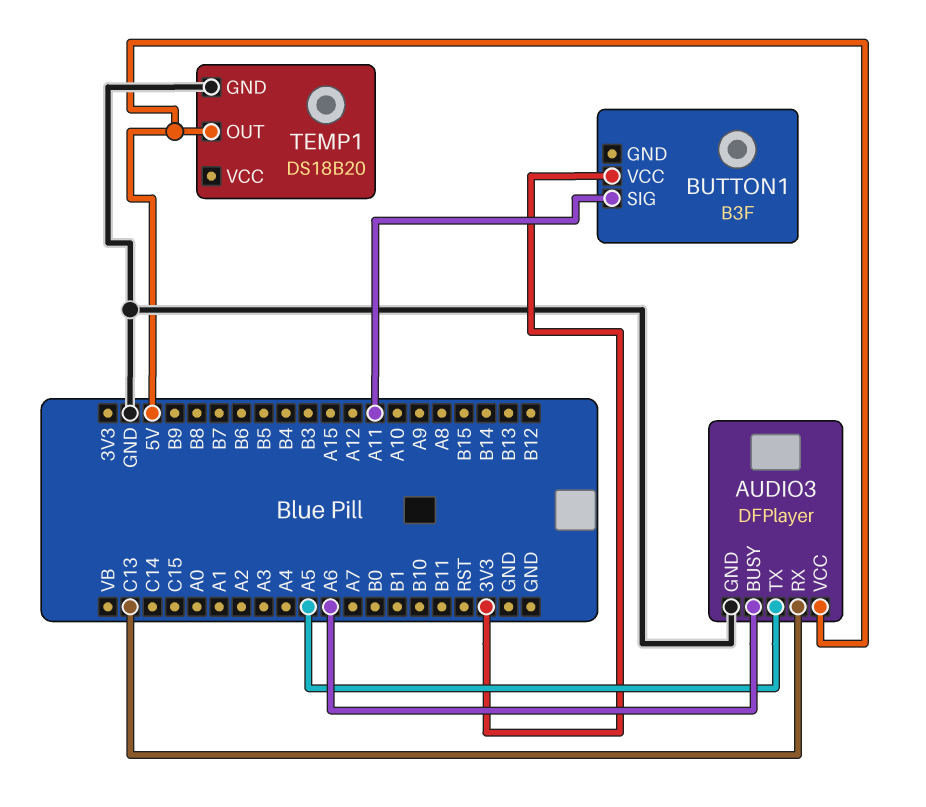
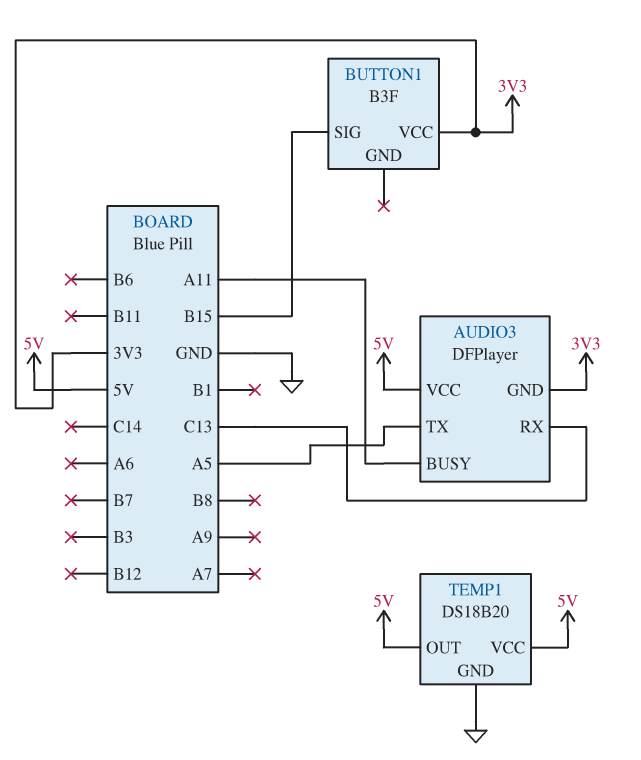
AUDIO3 pin BUSY: A6 -> A11
AUDIO3 pin GND: GND -> 3V3
BUTTON1 pin SIG: A11 -> B15
TEMP1 pin VCC: none -> 5V

